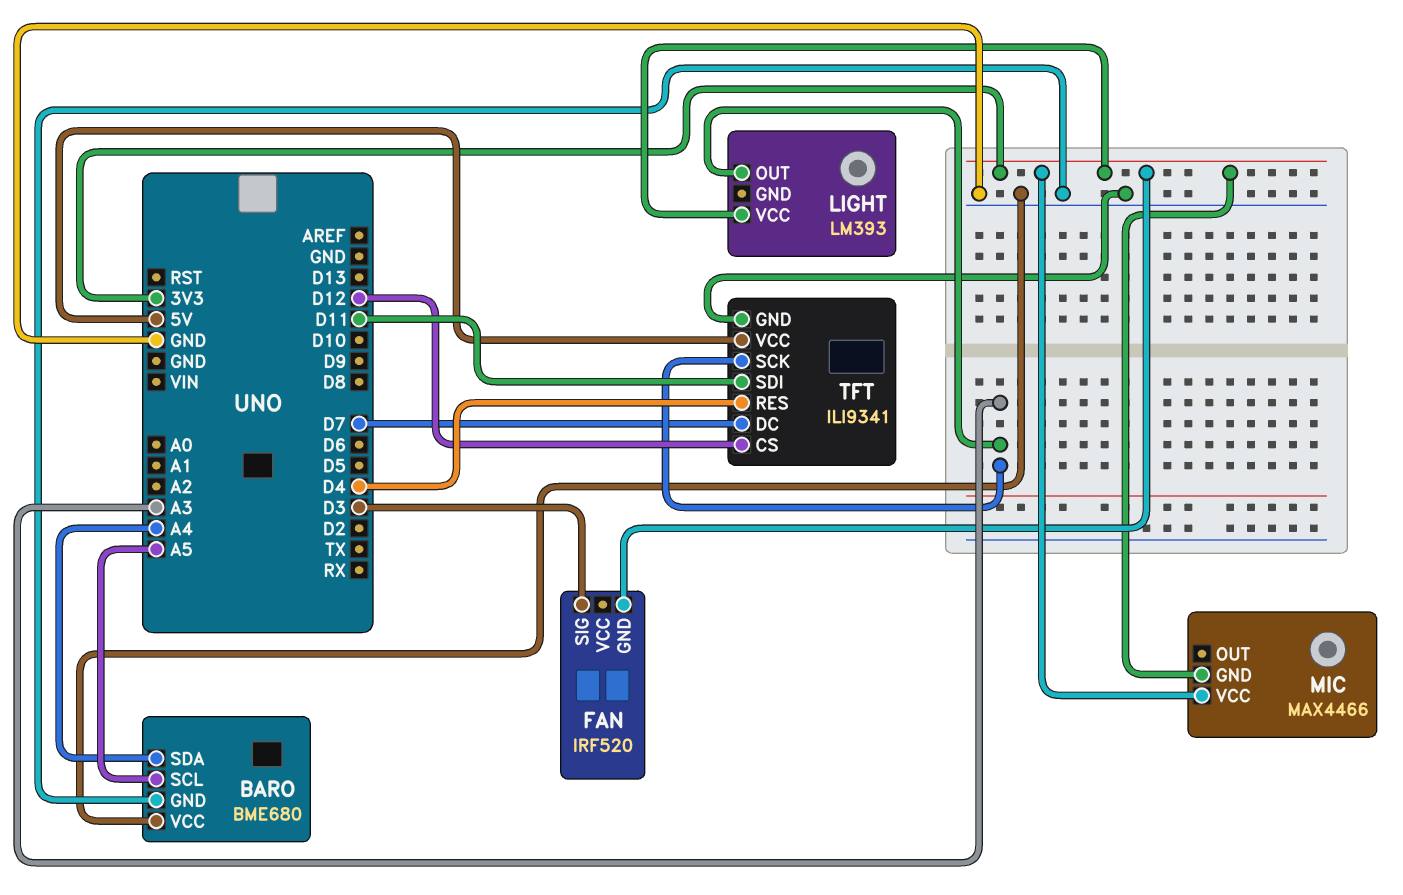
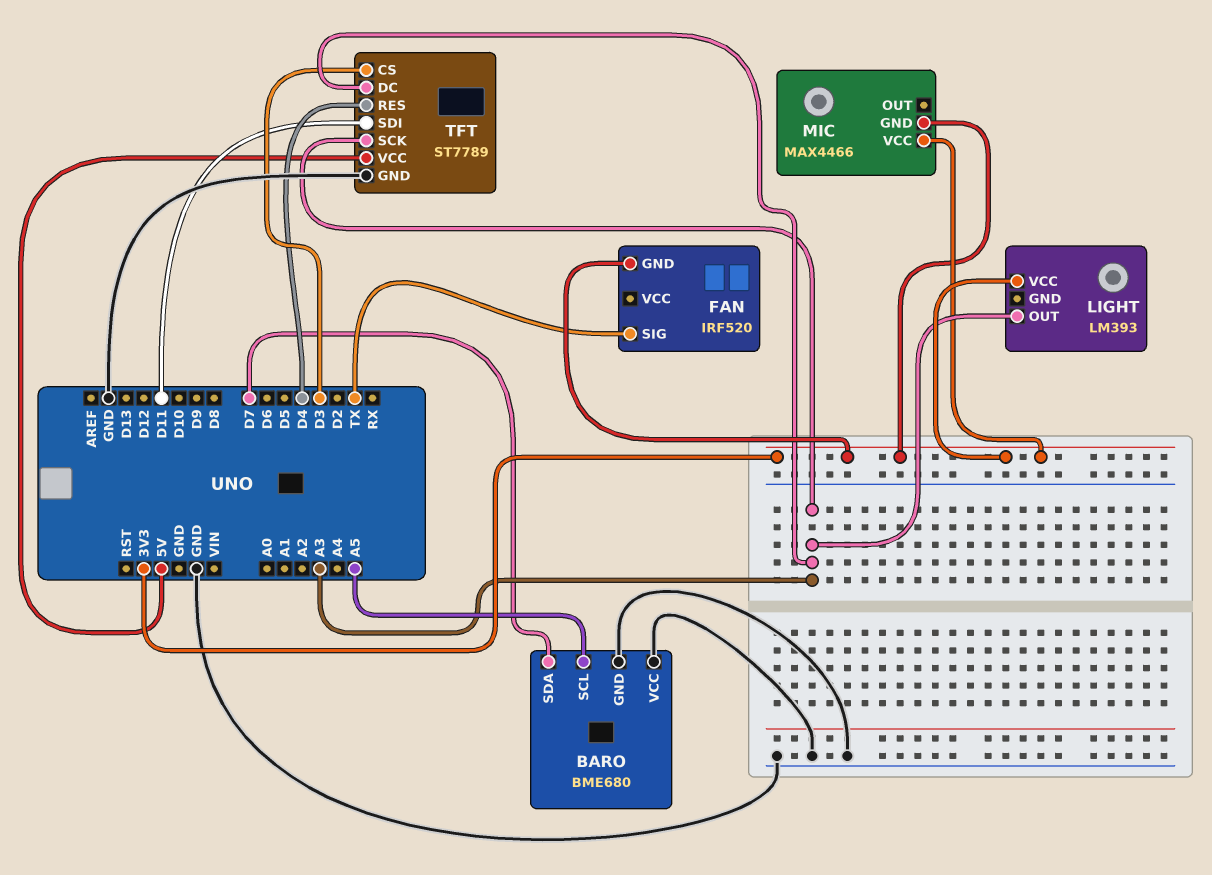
BARO pin SDA: A4 -> D7
FAN pin SIG: D3 -> TX
TFT: ILI9341 -> ST7789
TFT pin CS: D12 -> D3
TFT pin DC: D7 -> A3

